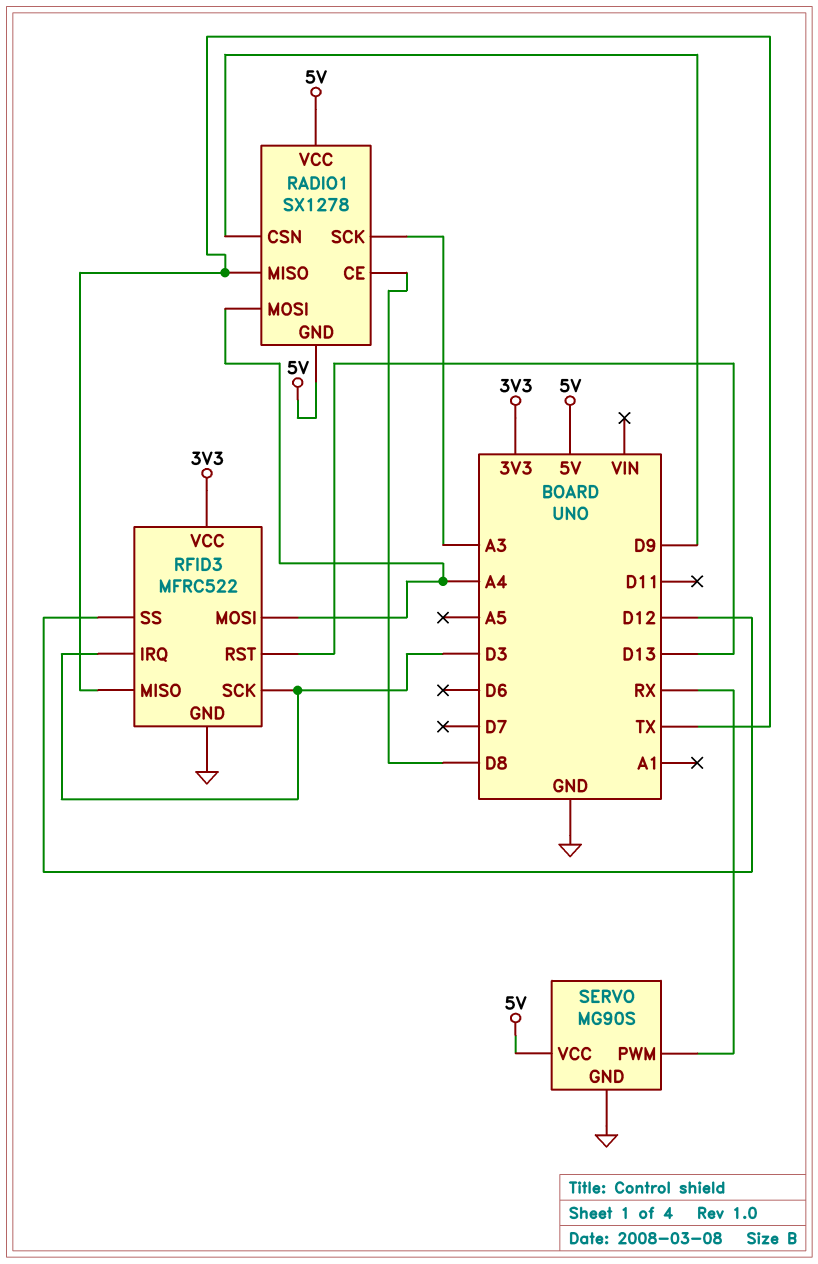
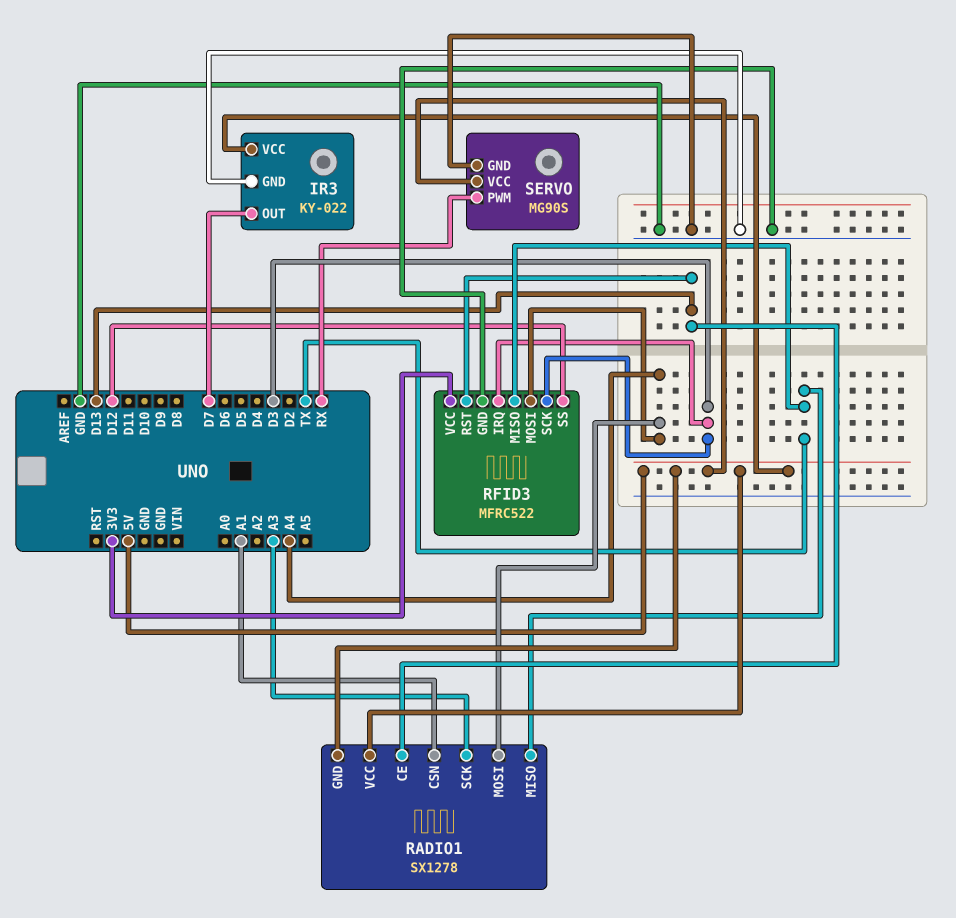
IR3: none -> KY-022
IR3 pin GND: none -> GND
IR3 pin OUT: none -> D7
IR3 pin VCC: none -> 5V
RADIO1 pin CE: D8 -> D13
RADIO1 pin CSN: D9 -> A1

